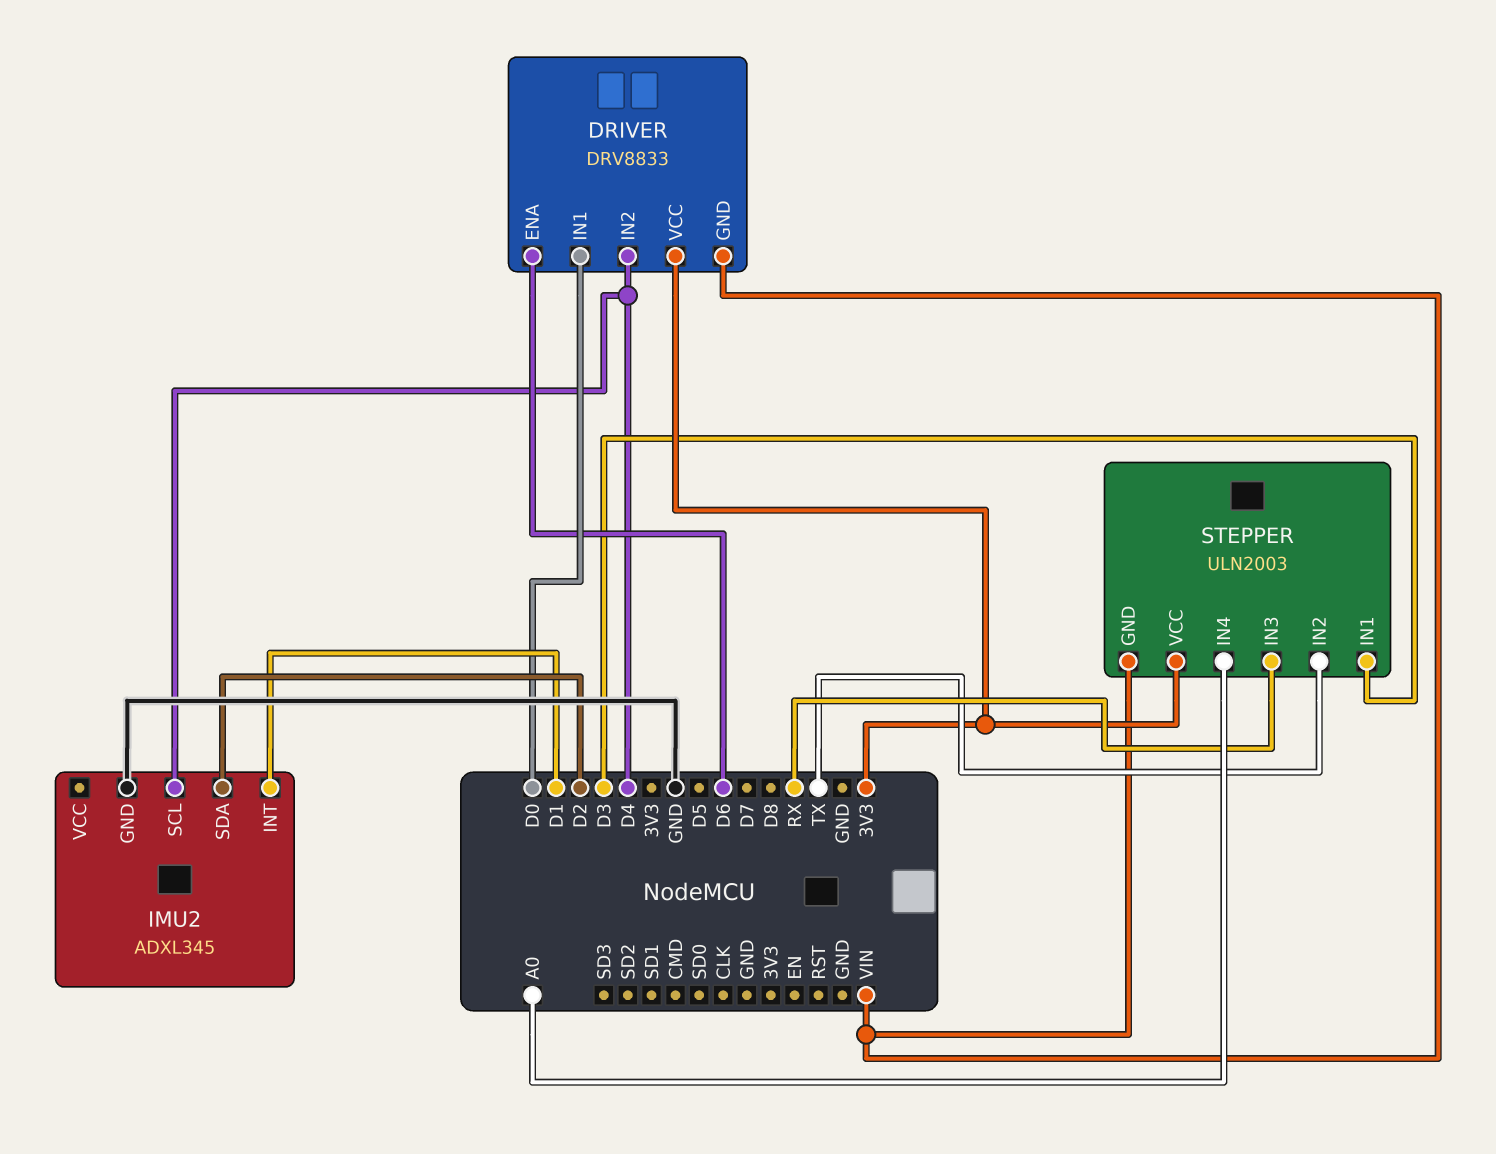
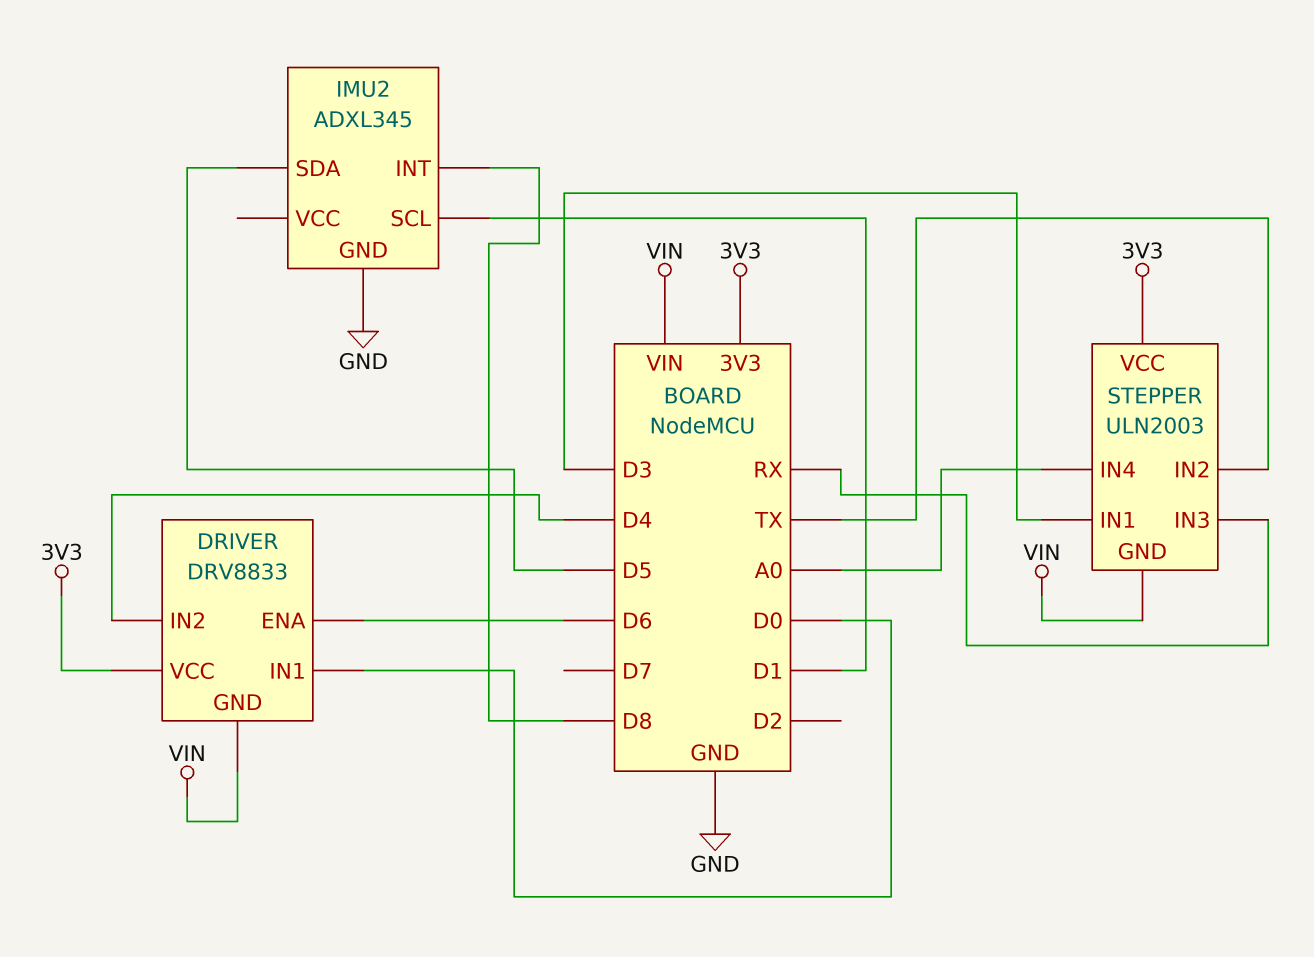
IMU2 pin INT: D1 -> D8
IMU2 pin SCL: D4 -> D1
IMU2 pin SDA: D2 -> D5

